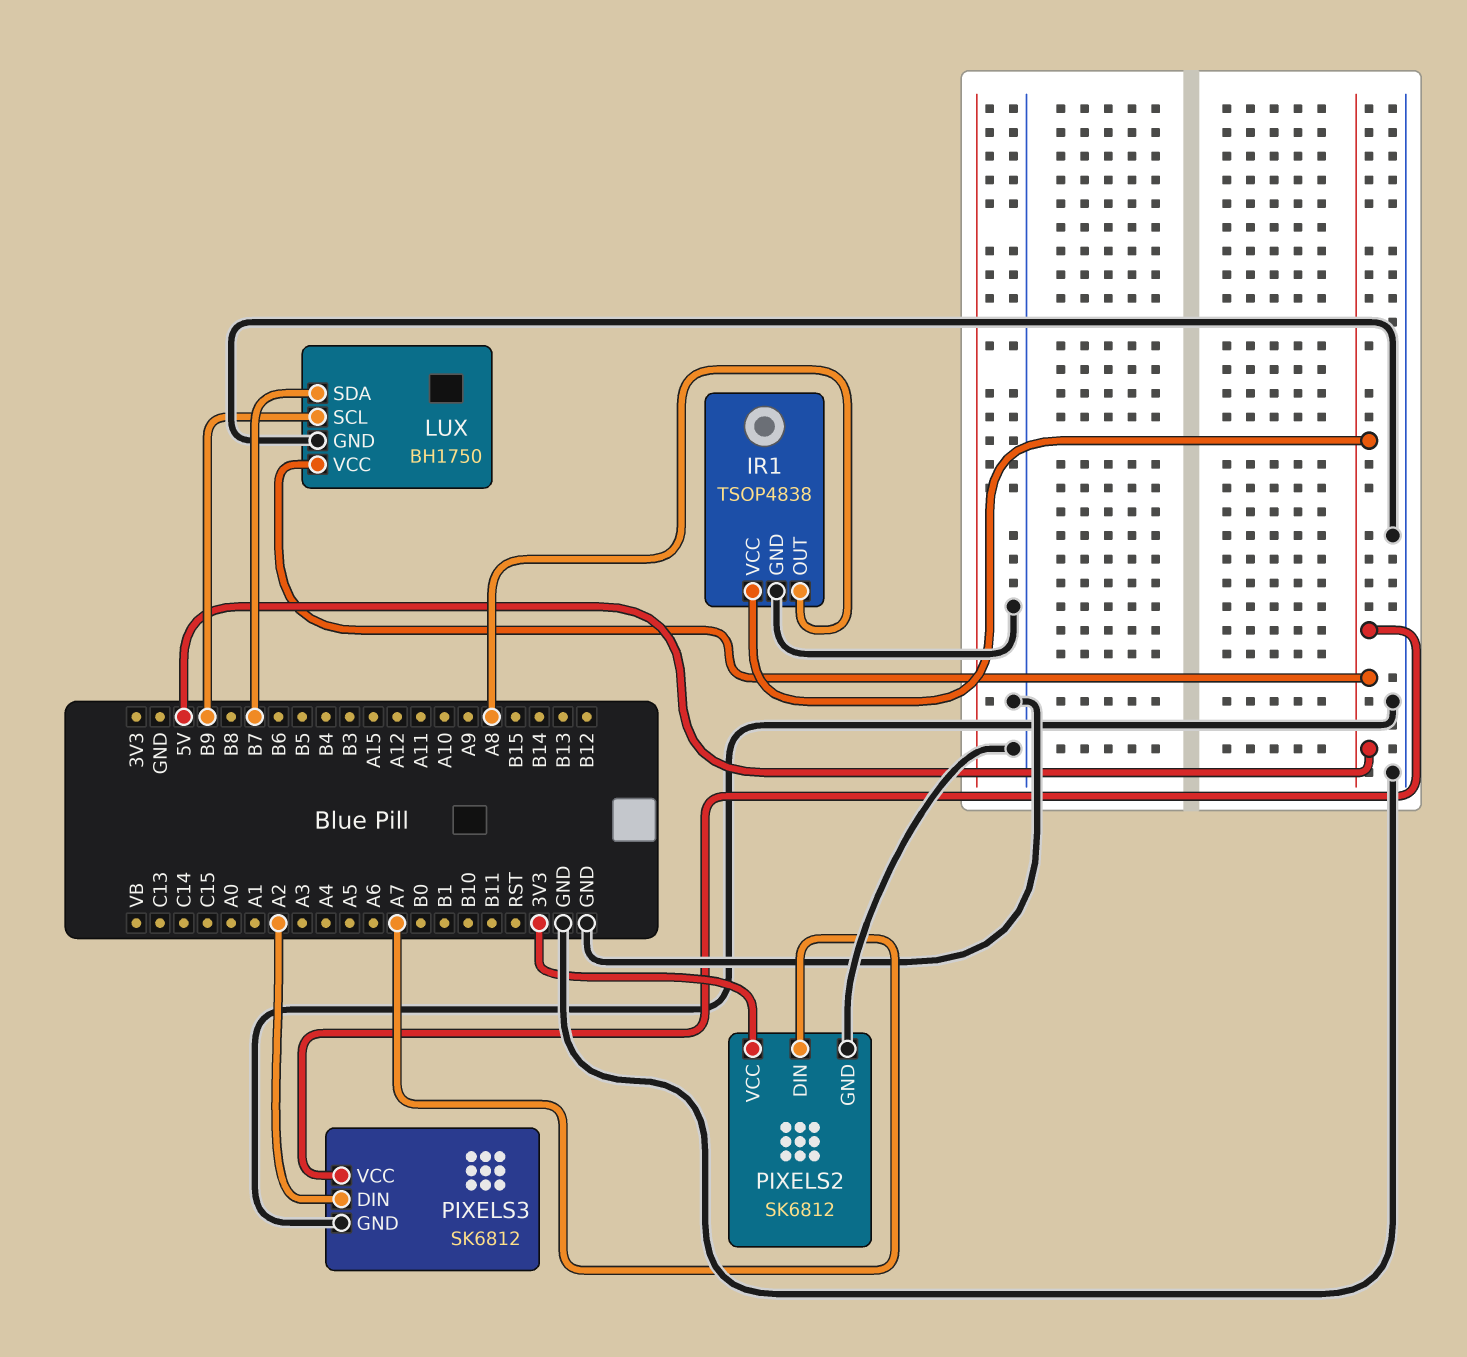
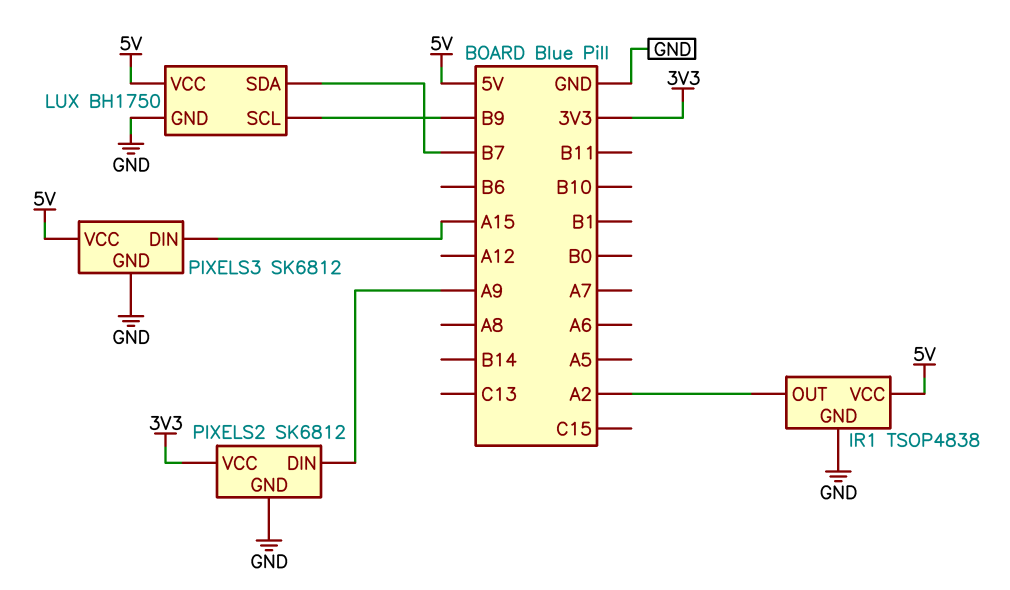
IR1 pin OUT: A8 -> A2
PIXELS2 pin DIN: A7 -> A9
PIXELS3 pin DIN: A2 -> A15

